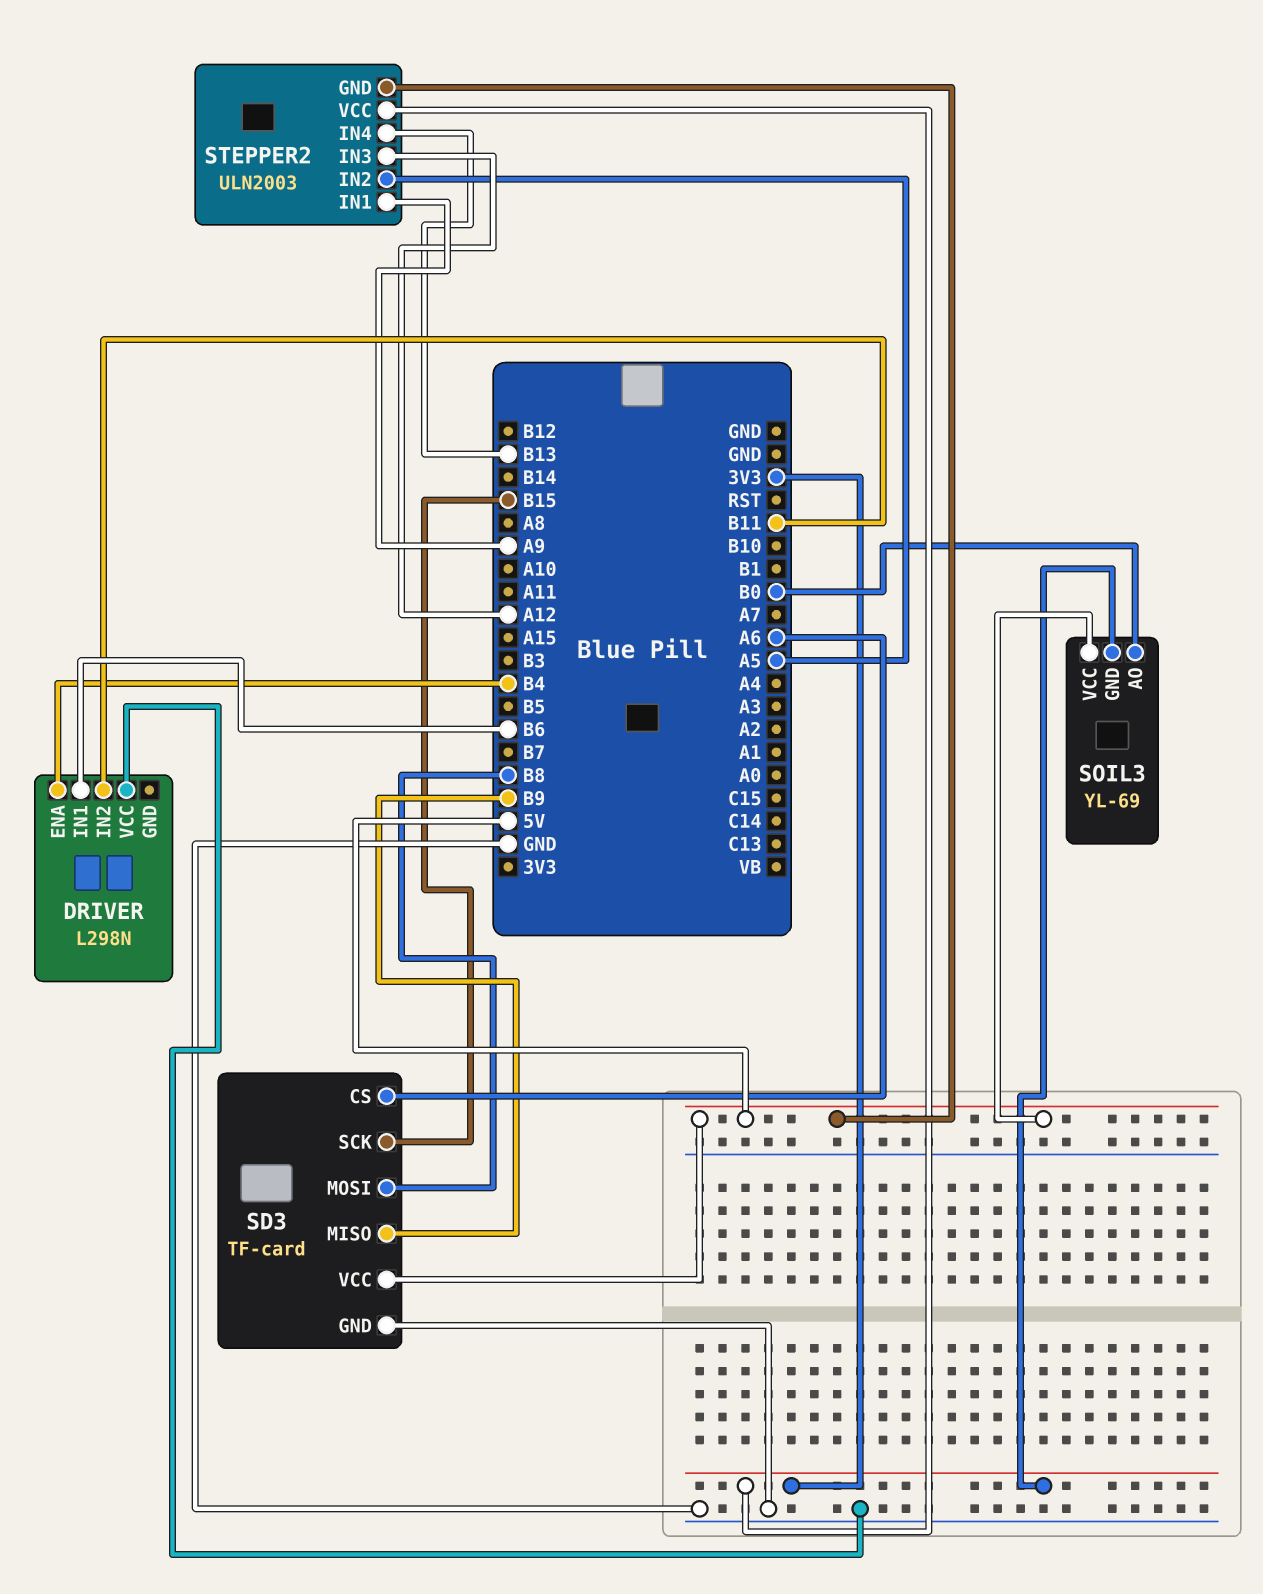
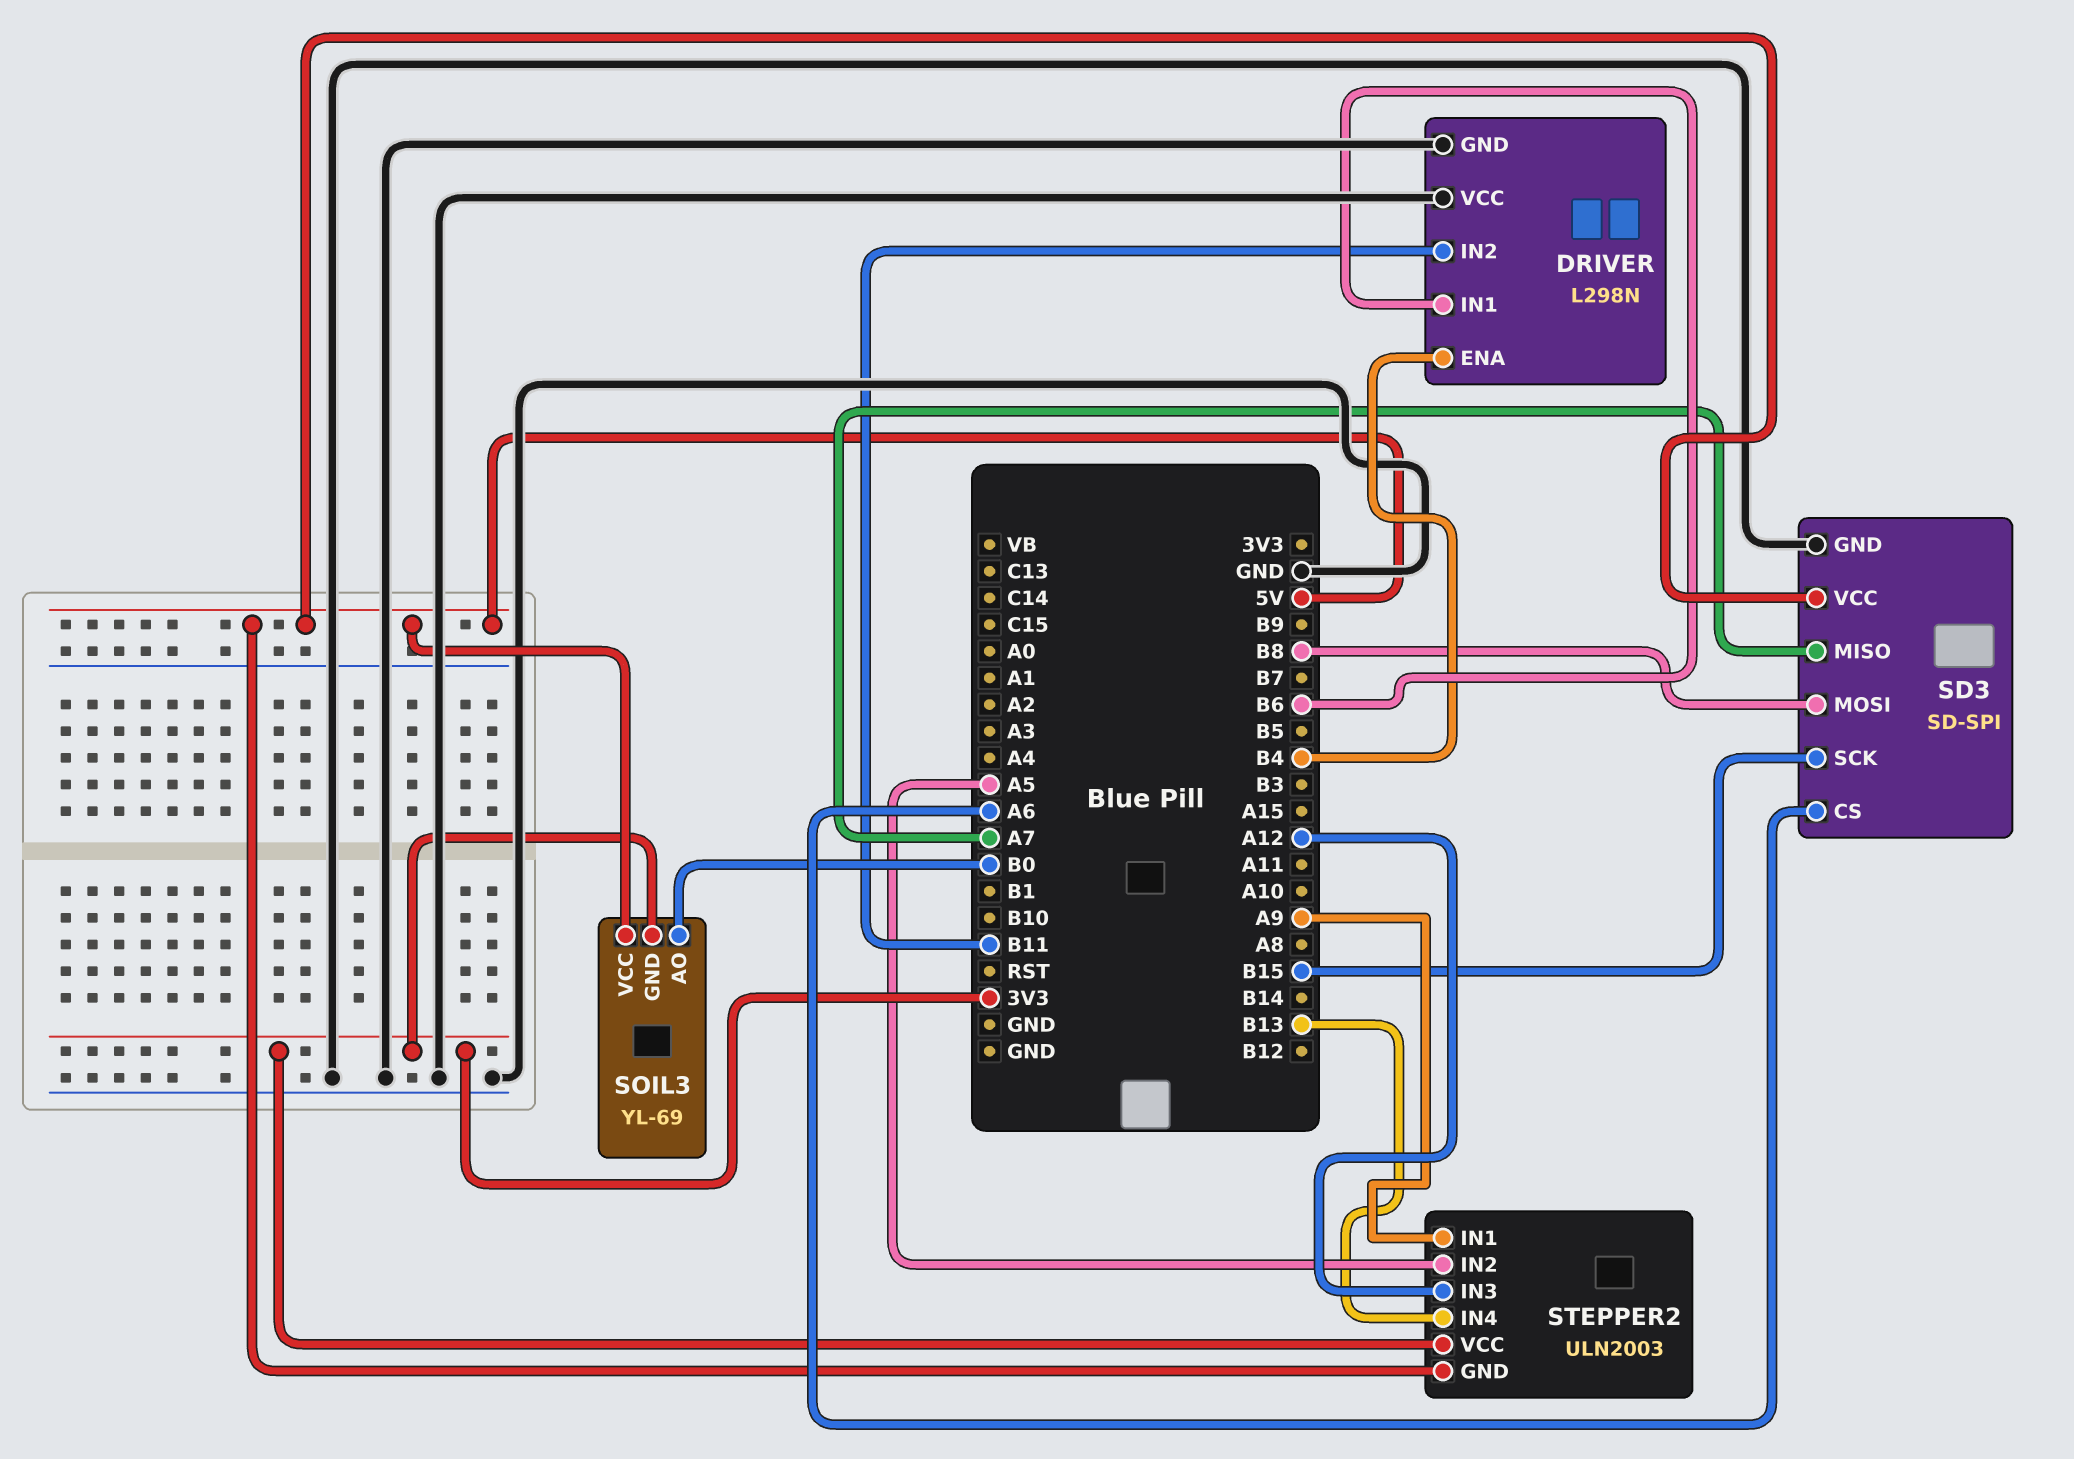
DRIVER pin GND: none -> GND
SD3: TF-card -> SD-SPI
SD3 pin MISO: B9 -> A7

